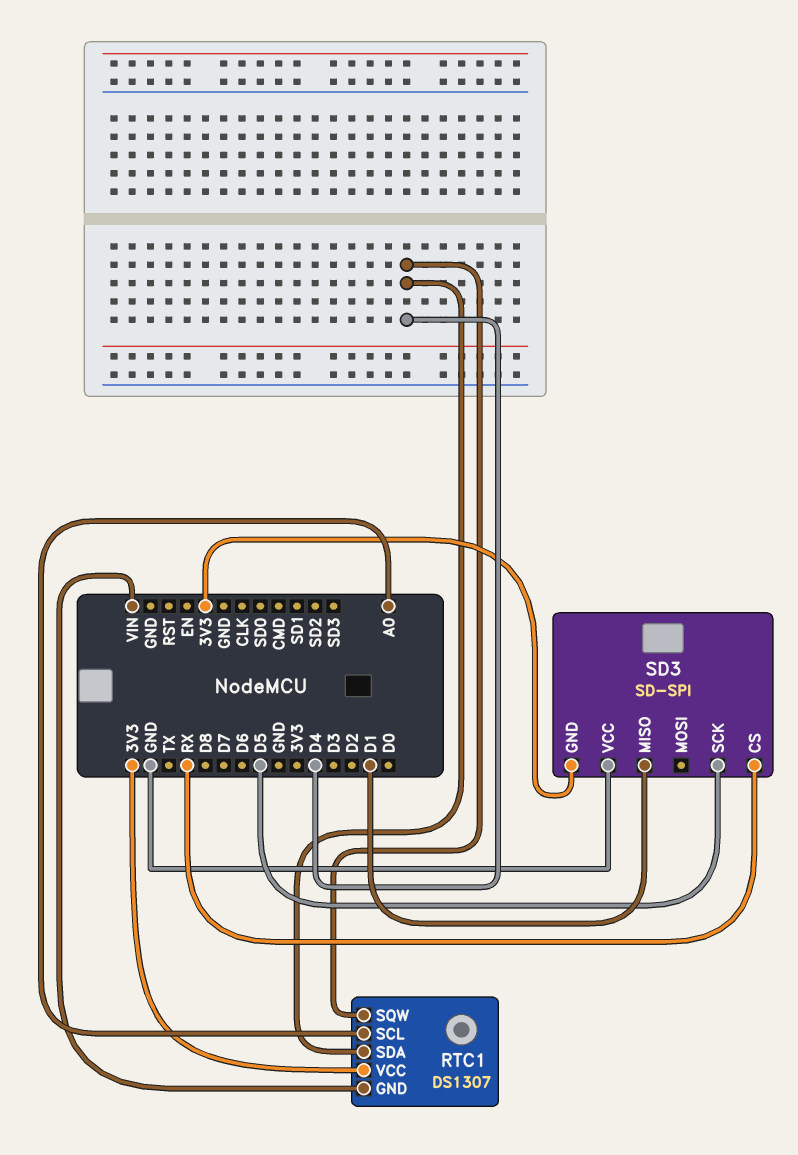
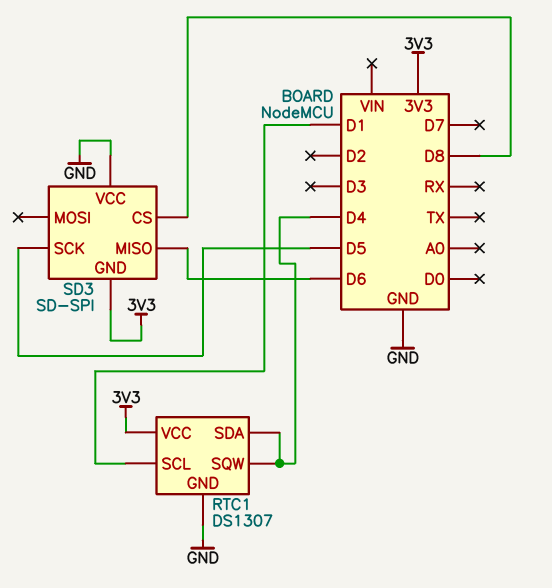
RTC1 pin GND: VIN -> GND
RTC1 pin SCL: A0 -> D1
SD3 pin CS: RX -> D8
SD3 pin MISO: D1 -> D6

